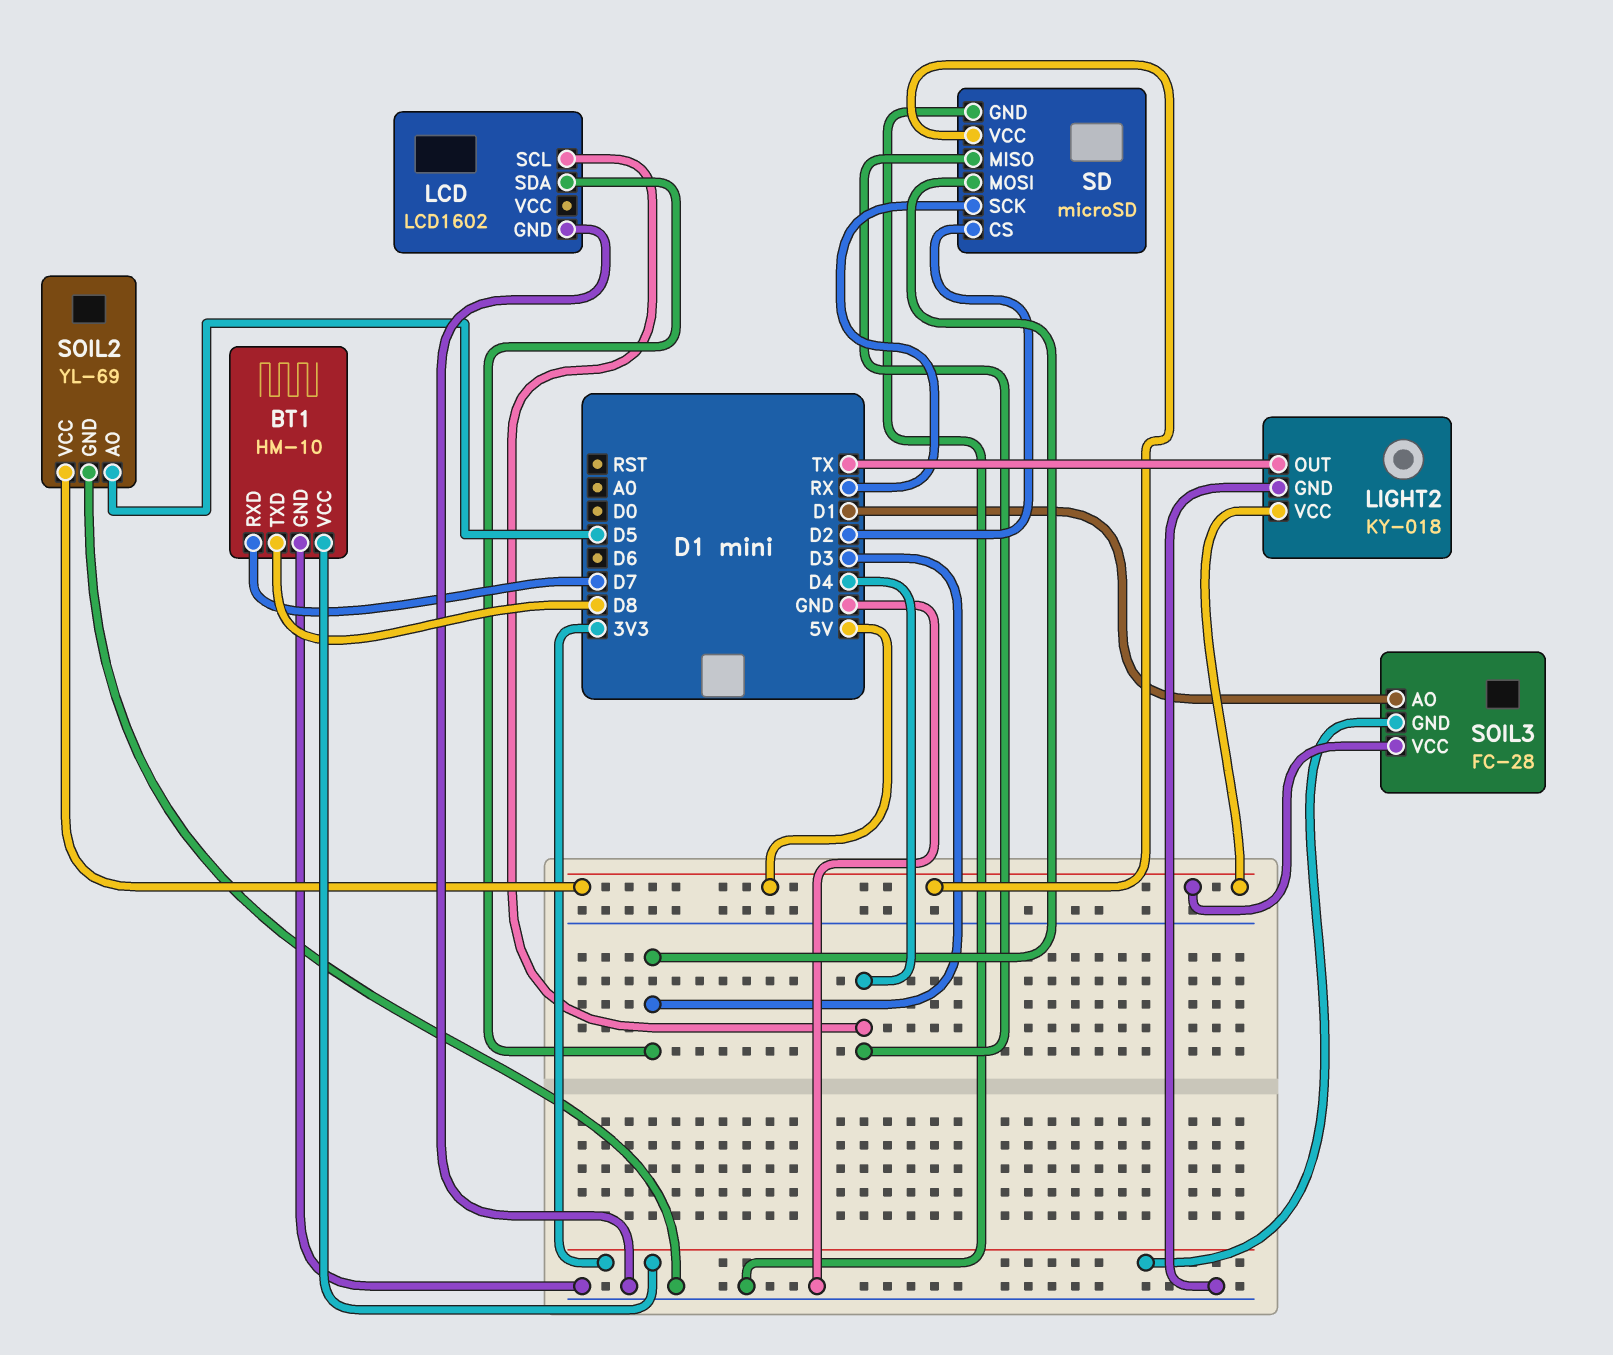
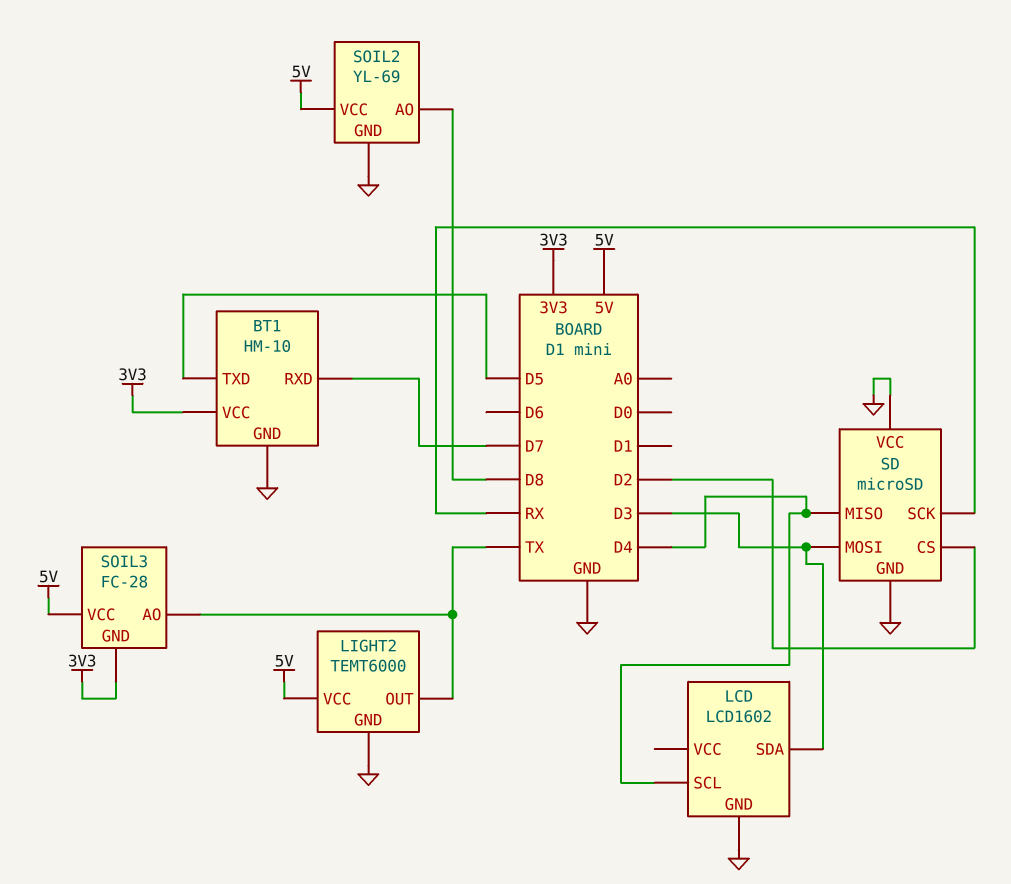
BT1 pin TXD: D8 -> D5
LIGHT2: KY-018 -> TEMT6000
SD pin VCC: 5V -> GND
SOIL2 pin AO: D5 -> D8
SOIL3 pin AO: D1 -> TX

